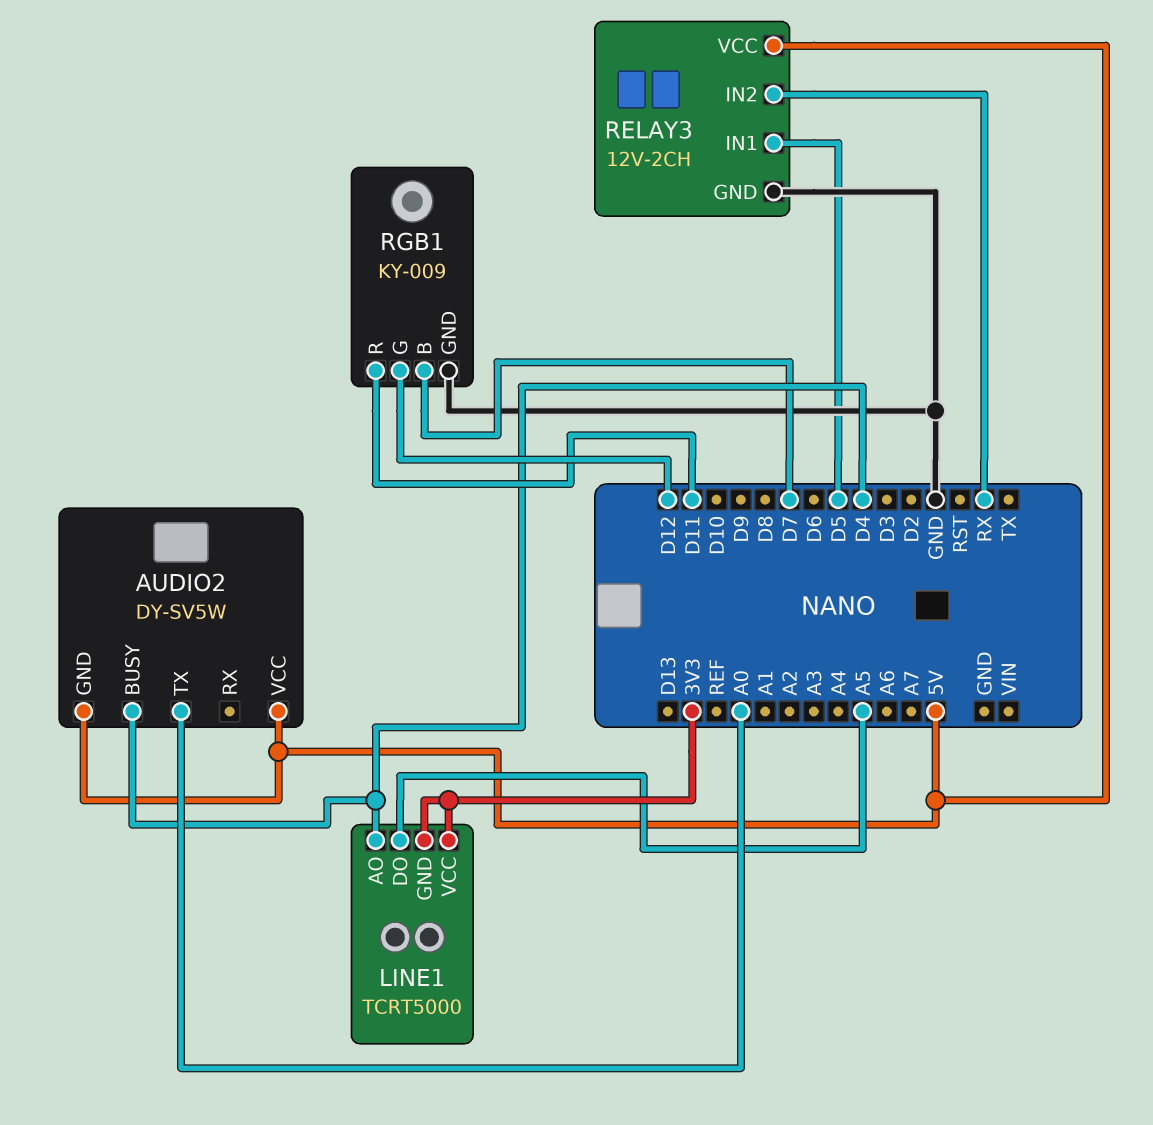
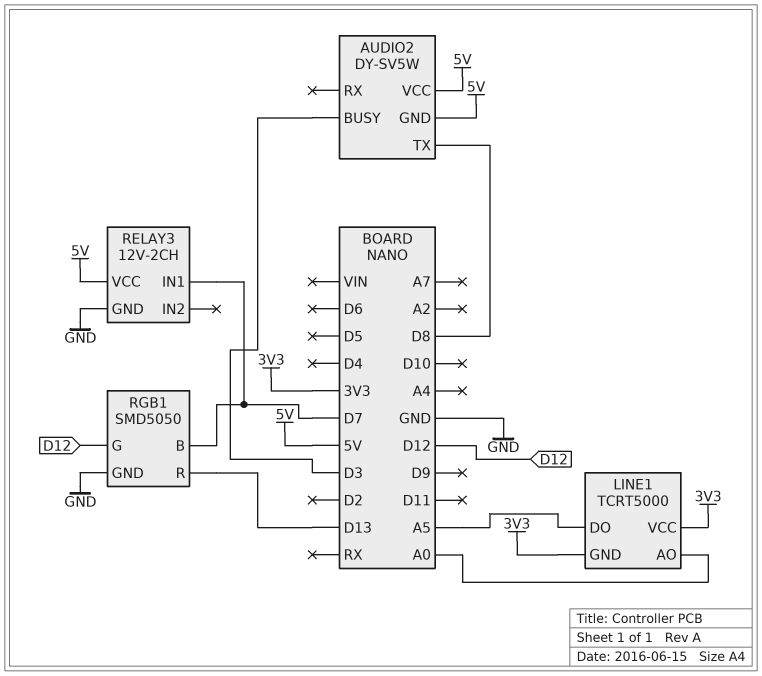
AUDIO2 pin BUSY: D4 -> D3
AUDIO2 pin TX: A0 -> D8
LINE1 pin AO: D4 -> A0
RELAY3 pin IN1: D5 -> D7
RELAY3 pin IN2: RX -> none
RGB1: KY-009 -> SMD5050
RGB1 pin R: D11 -> D13

